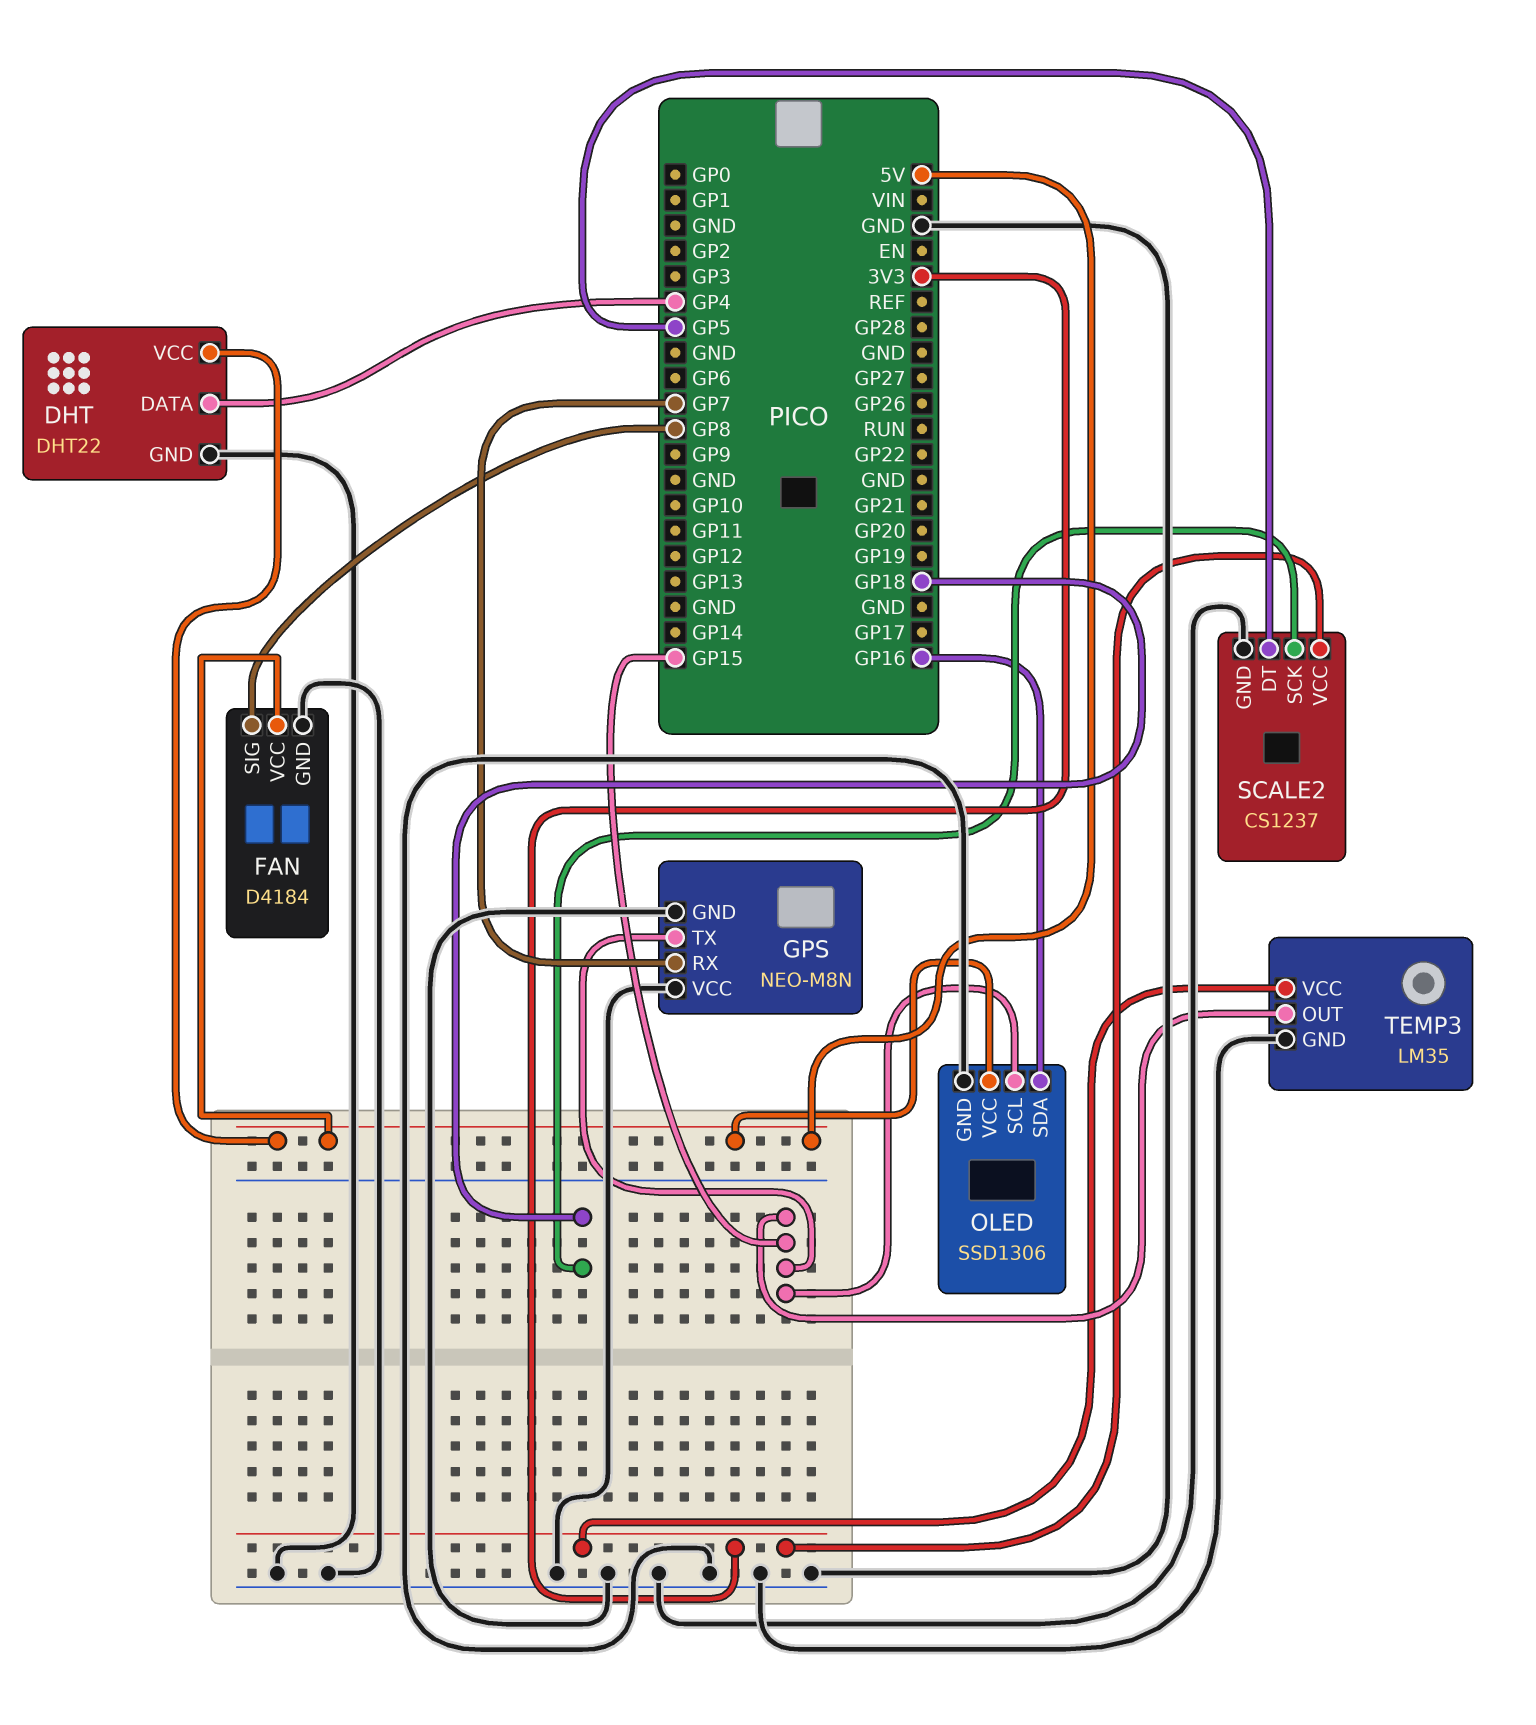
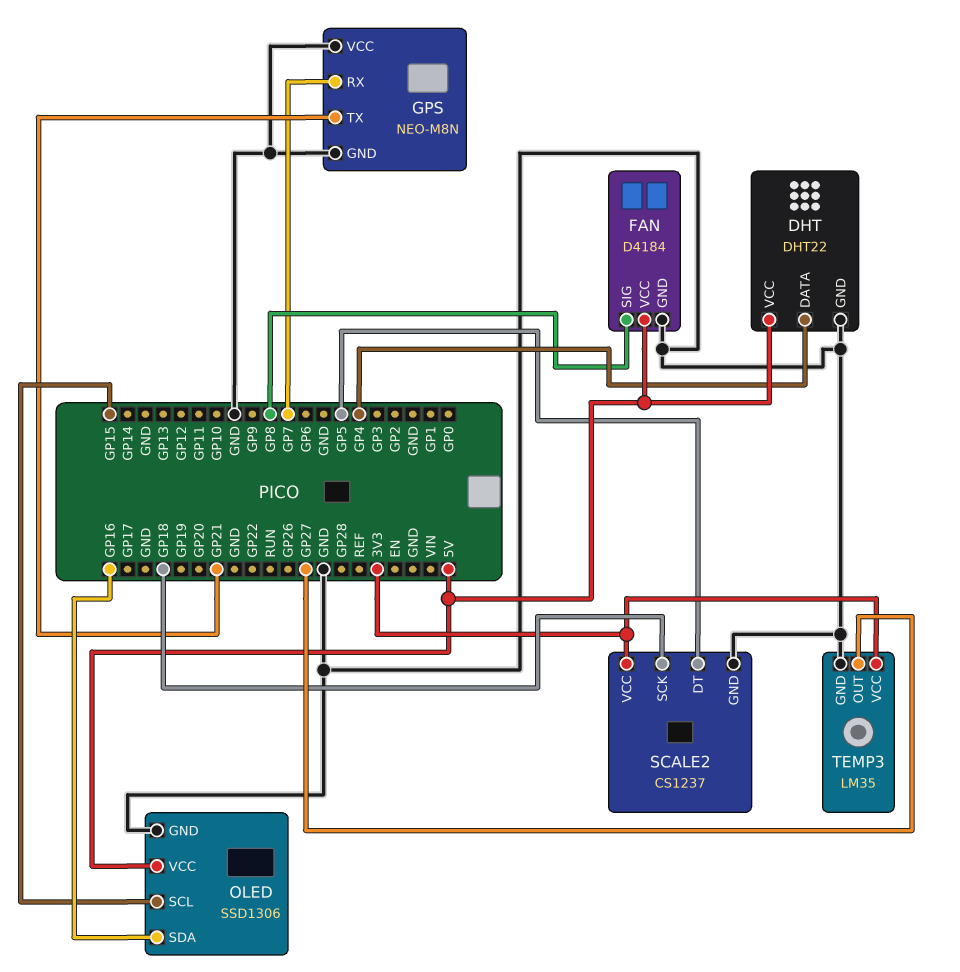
GPS pin TX: GP15 -> GP21
TEMP3 pin OUT: GP15 -> GP27

